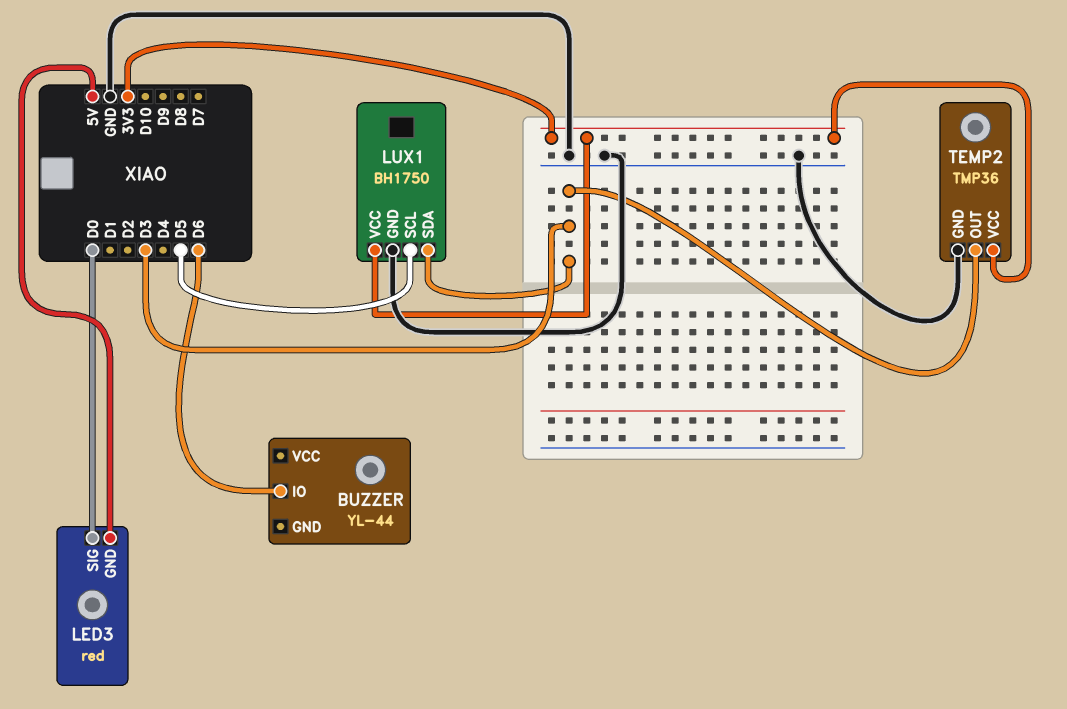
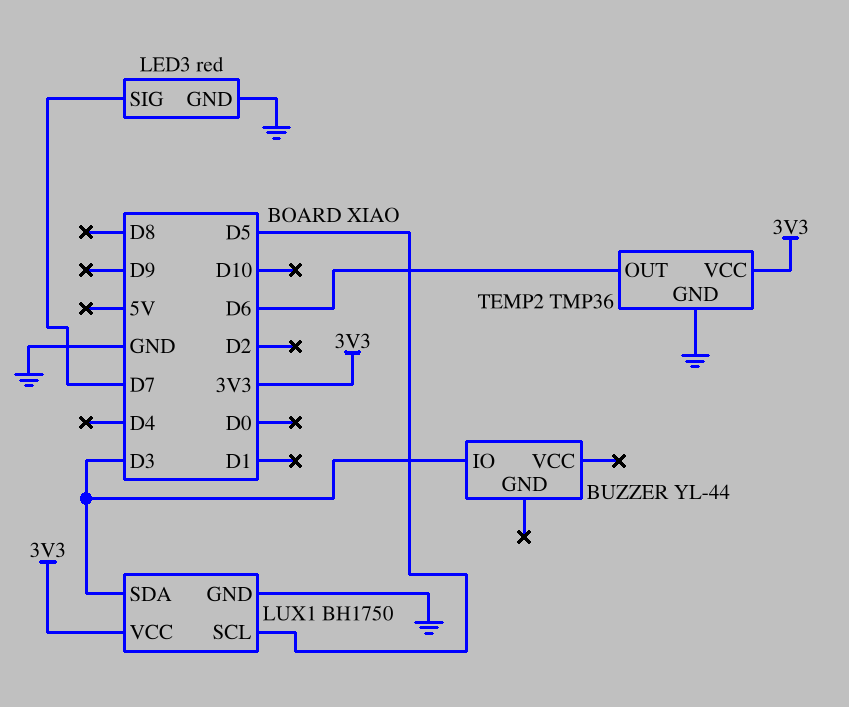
BUZZER pin IO: D6 -> D3
LED3 pin GND: 5V -> GND
LED3 pin SIG: D0 -> D7
TEMP2 pin OUT: D3 -> D6

